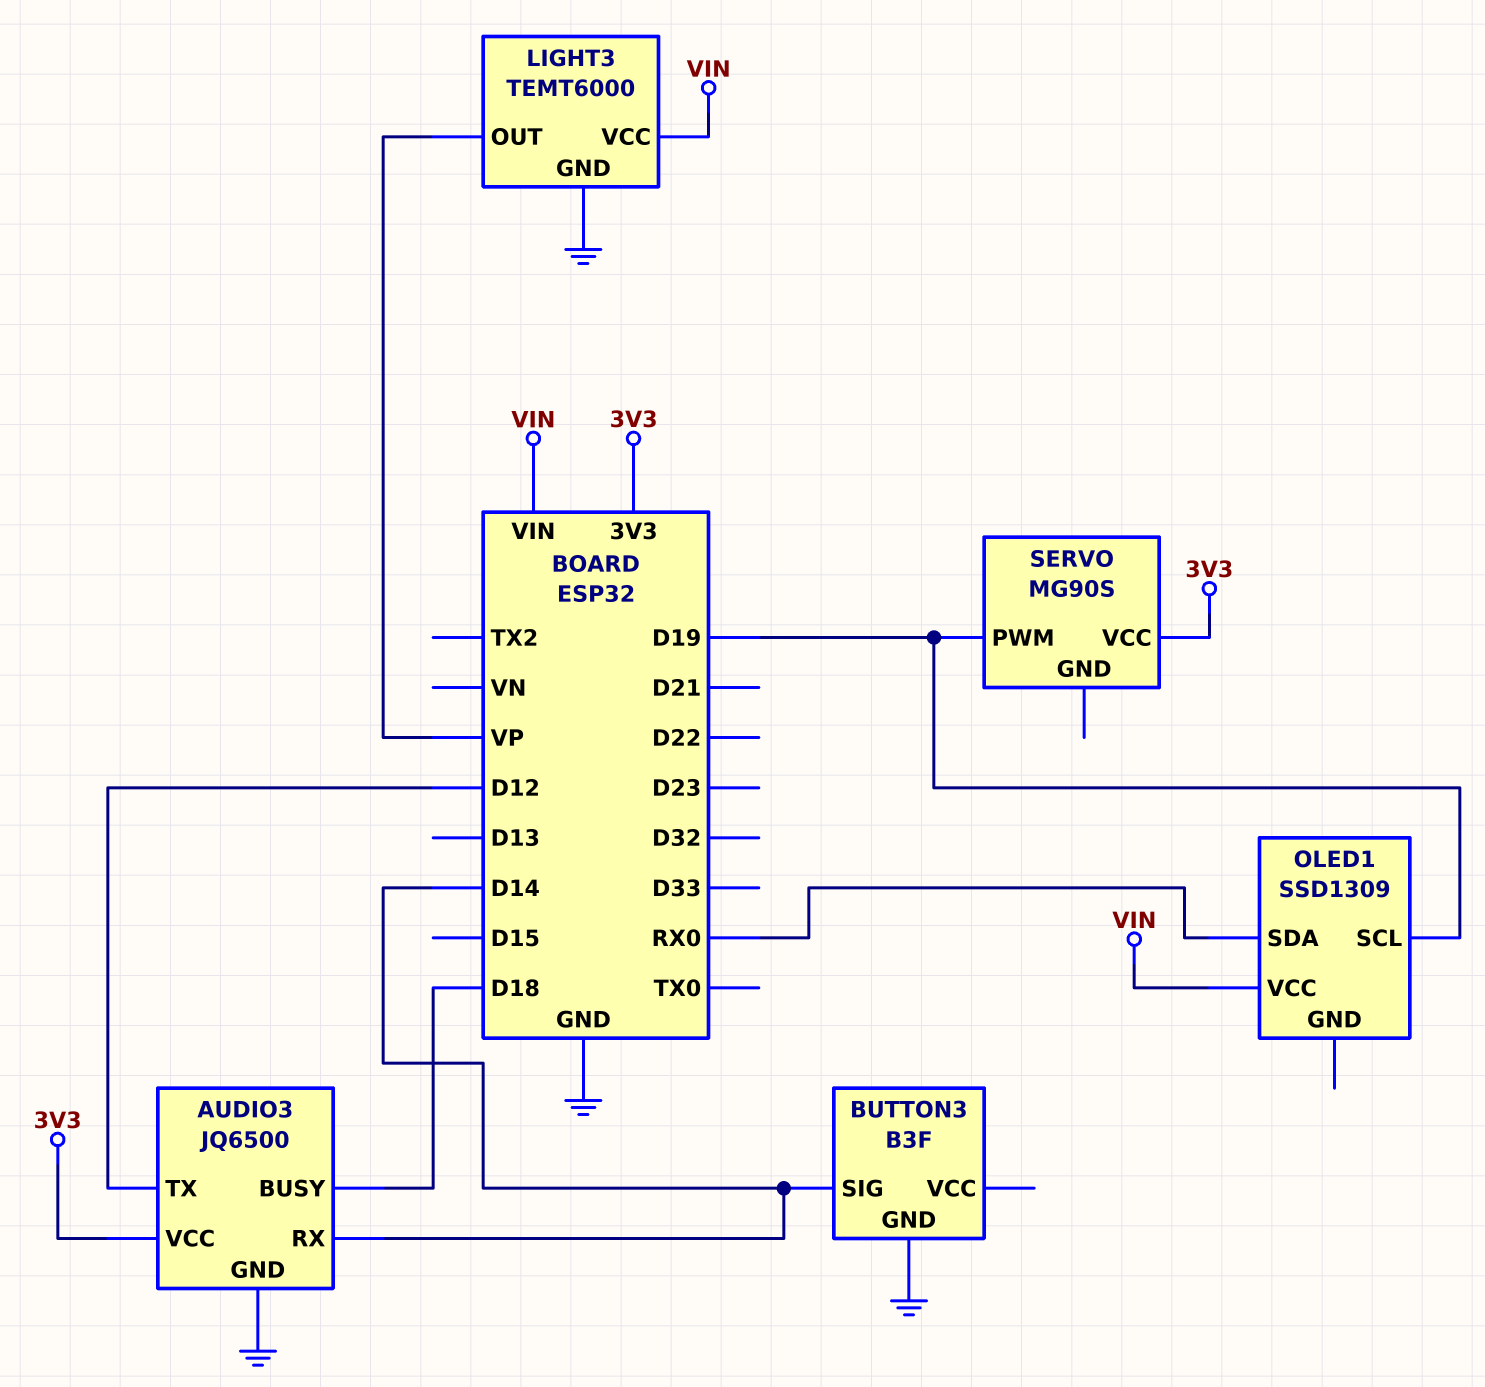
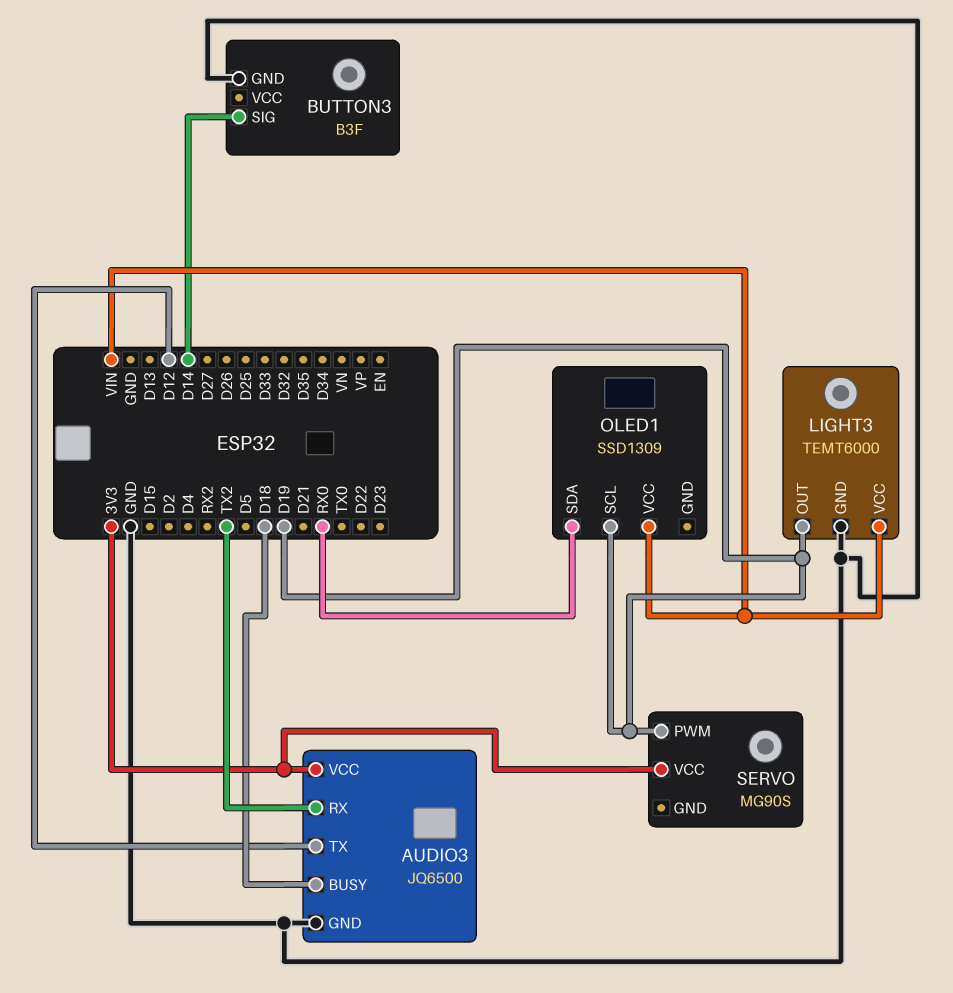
AUDIO3 pin RX: D14 -> TX2
LIGHT3 pin OUT: VP -> D19

